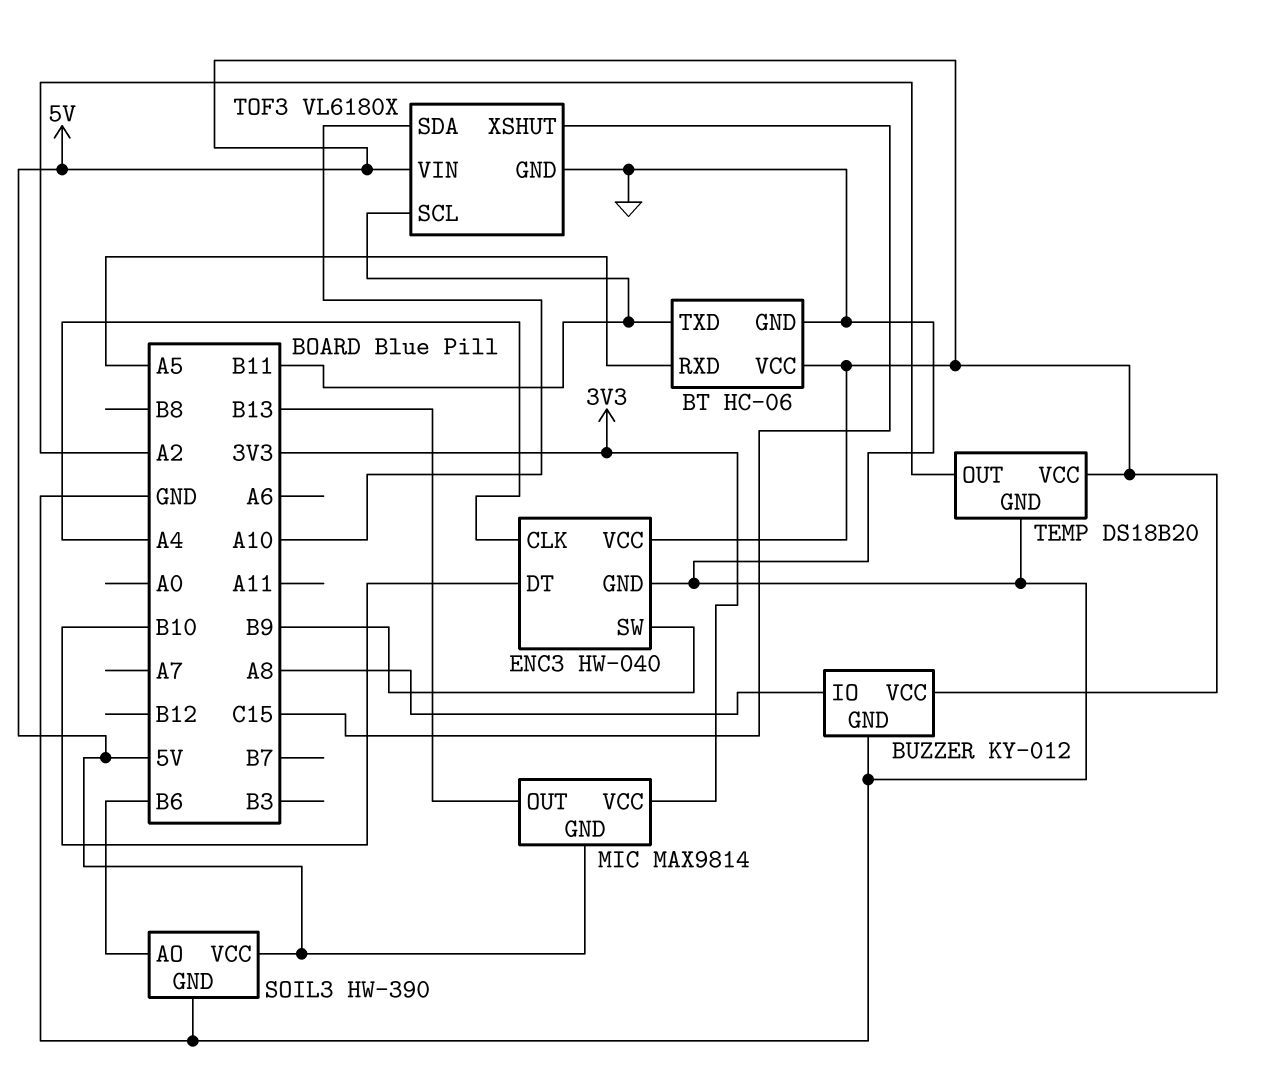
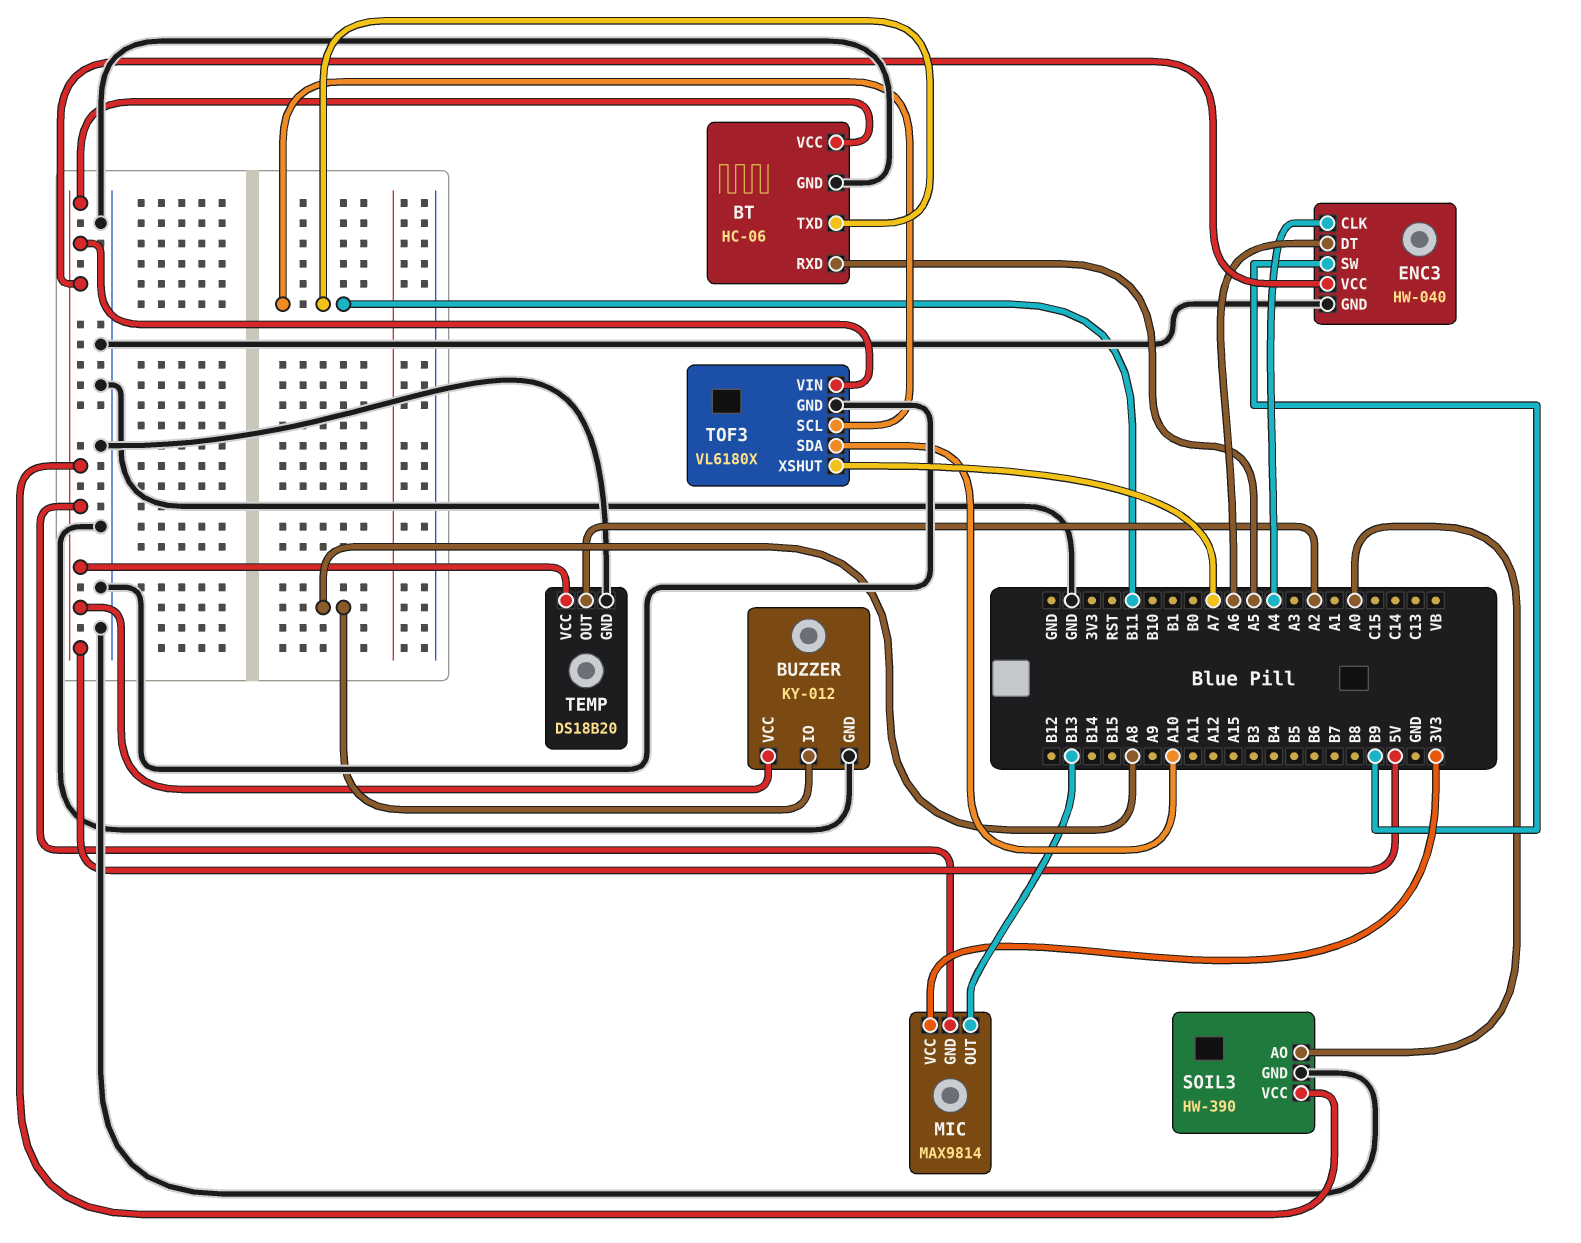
ENC3 pin DT: B10 -> A6
SOIL3 pin AO: B6 -> A0
TOF3 pin XSHUT: C15 -> A7

